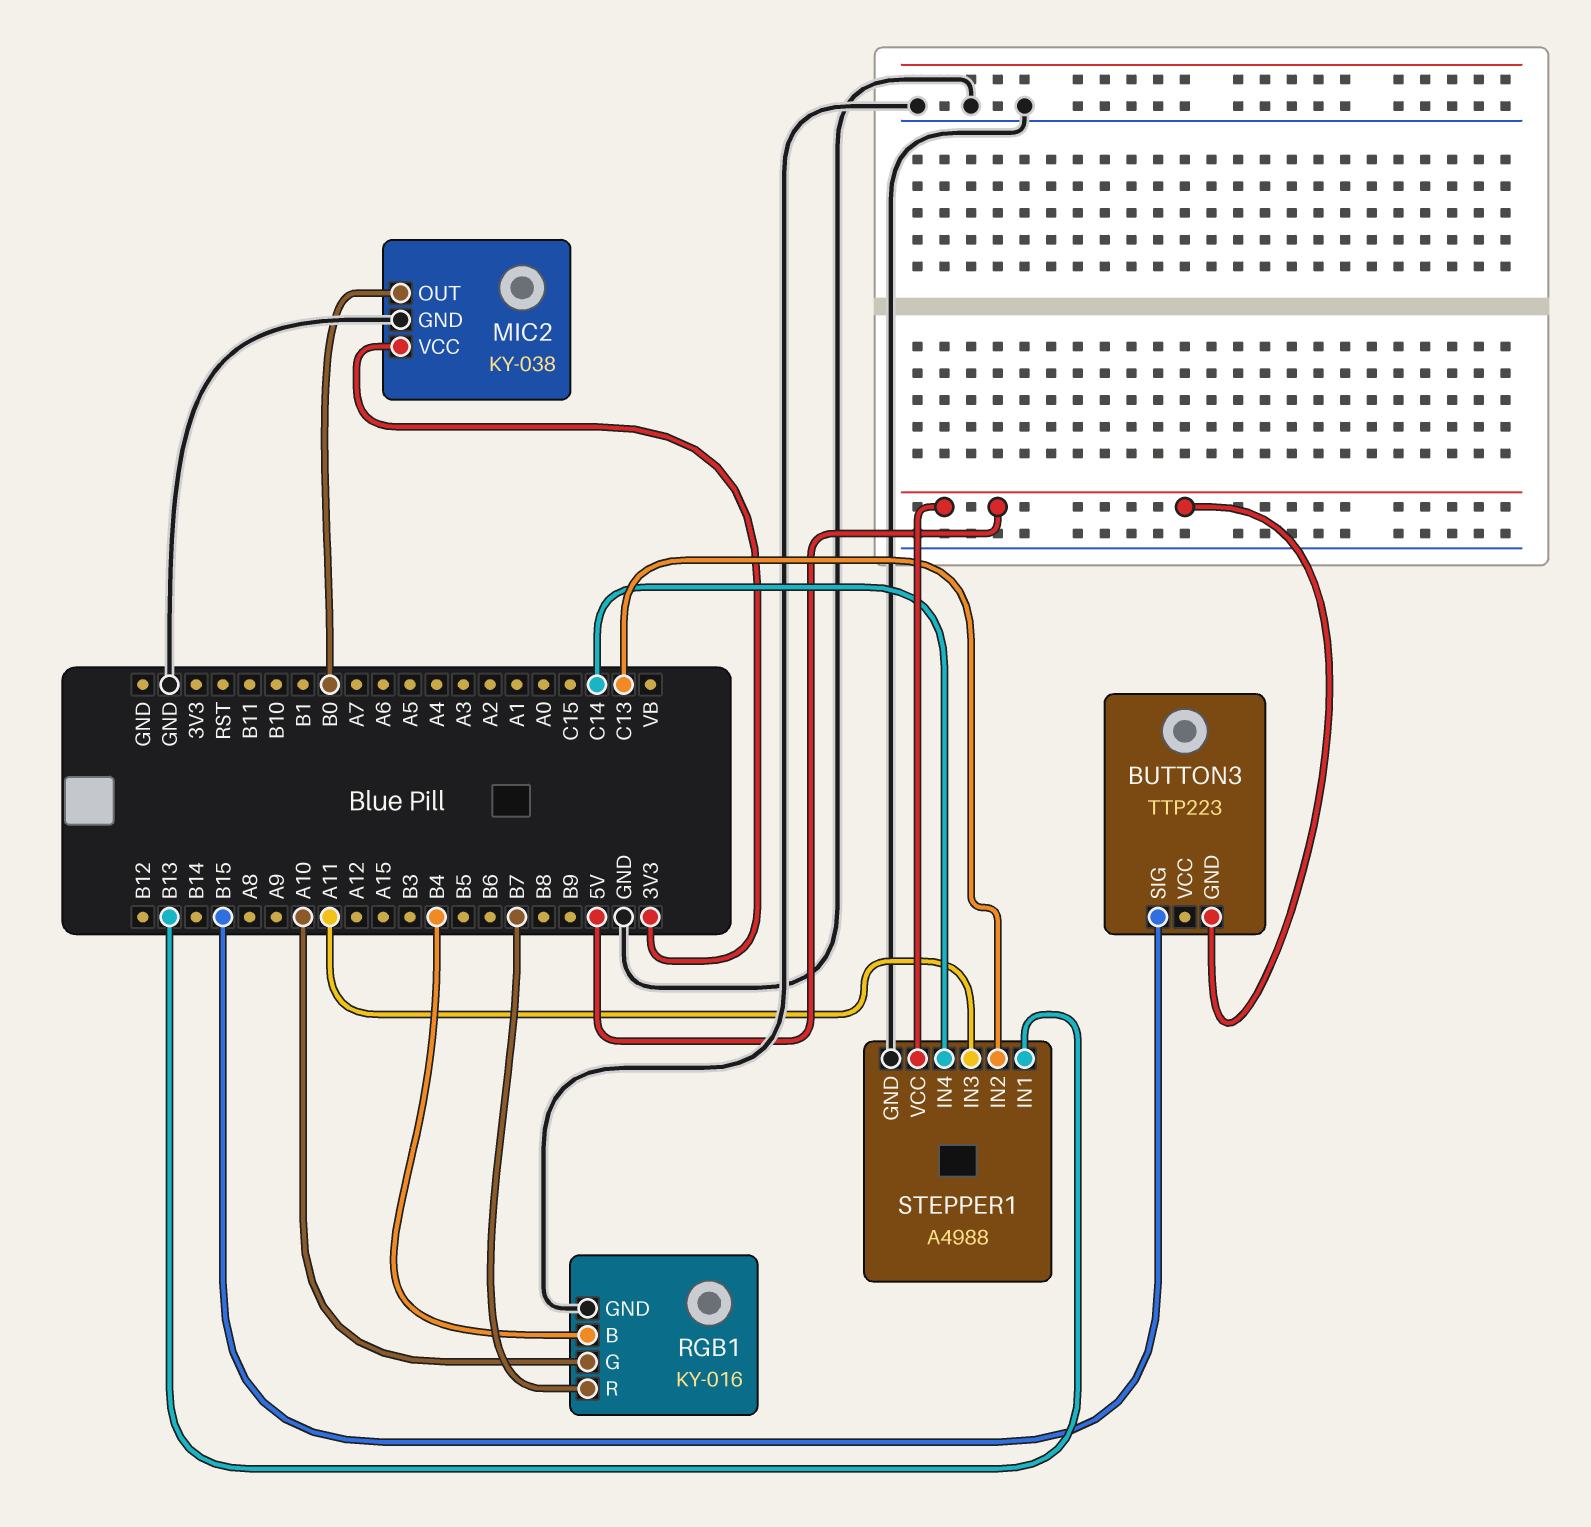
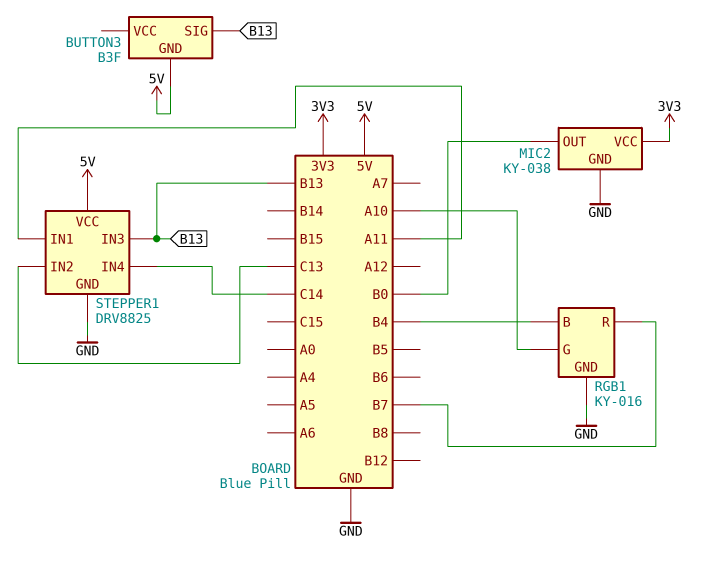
BUTTON3: TTP223 -> B3F
BUTTON3 pin SIG: B15 -> B13
STEPPER1: A4988 -> DRV8825
STEPPER1 pin IN1: B13 -> A11
STEPPER1 pin IN3: A11 -> B13

